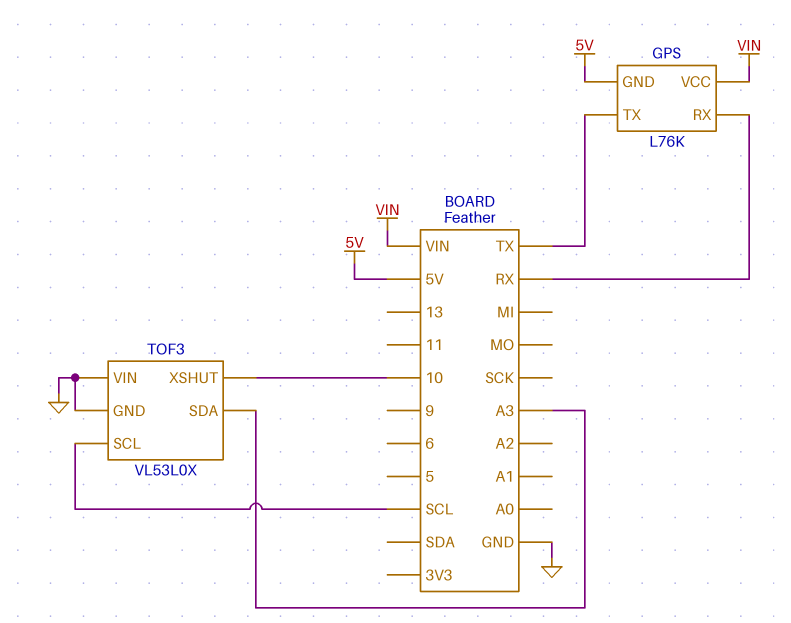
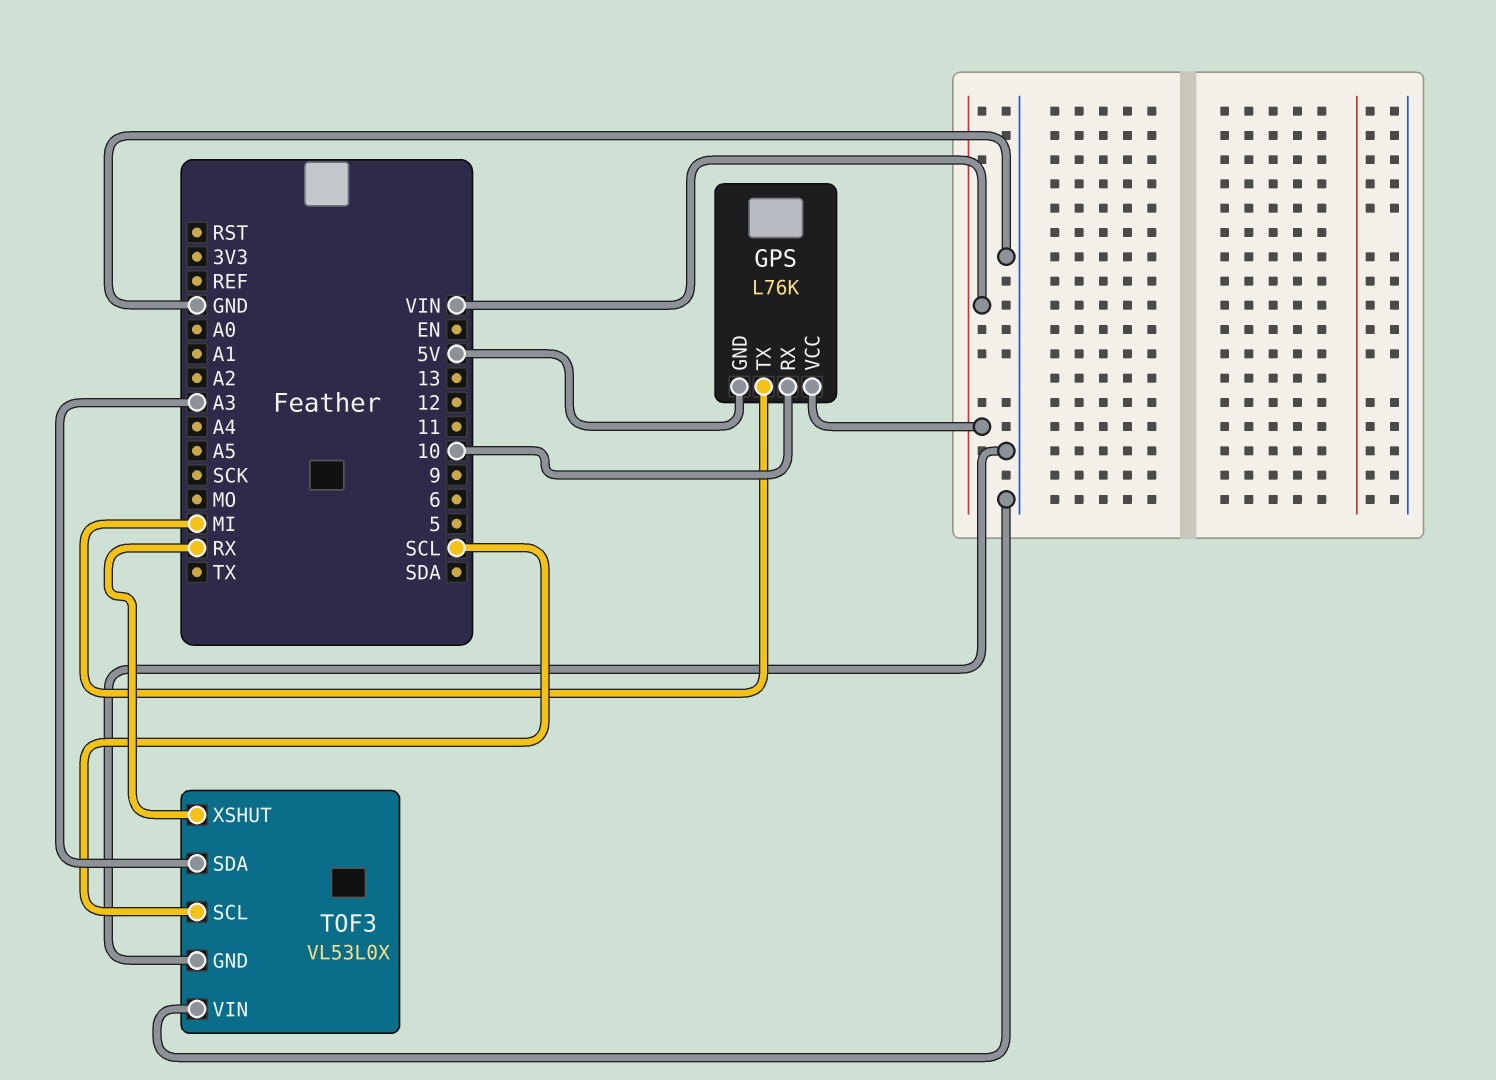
GPS pin RX: RX -> 10
GPS pin TX: TX -> MI
TOF3 pin XSHUT: 10 -> RX

